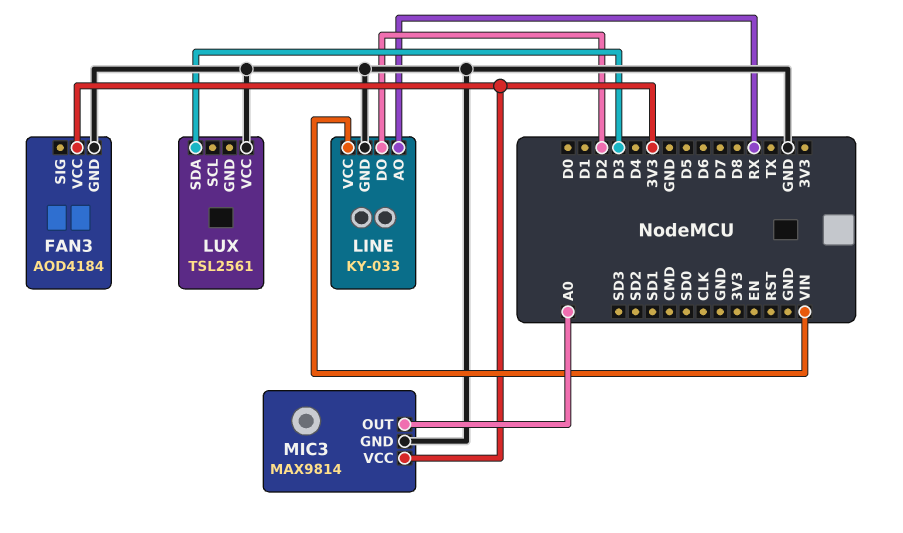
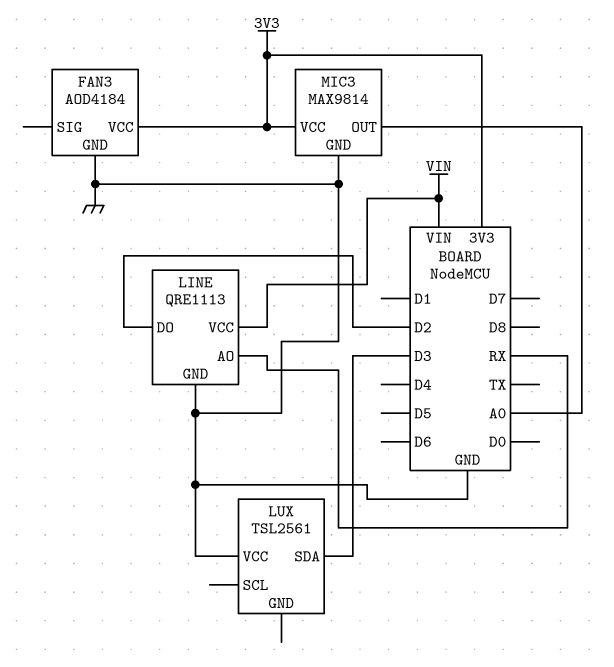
LINE: KY-033 -> QRE1113

